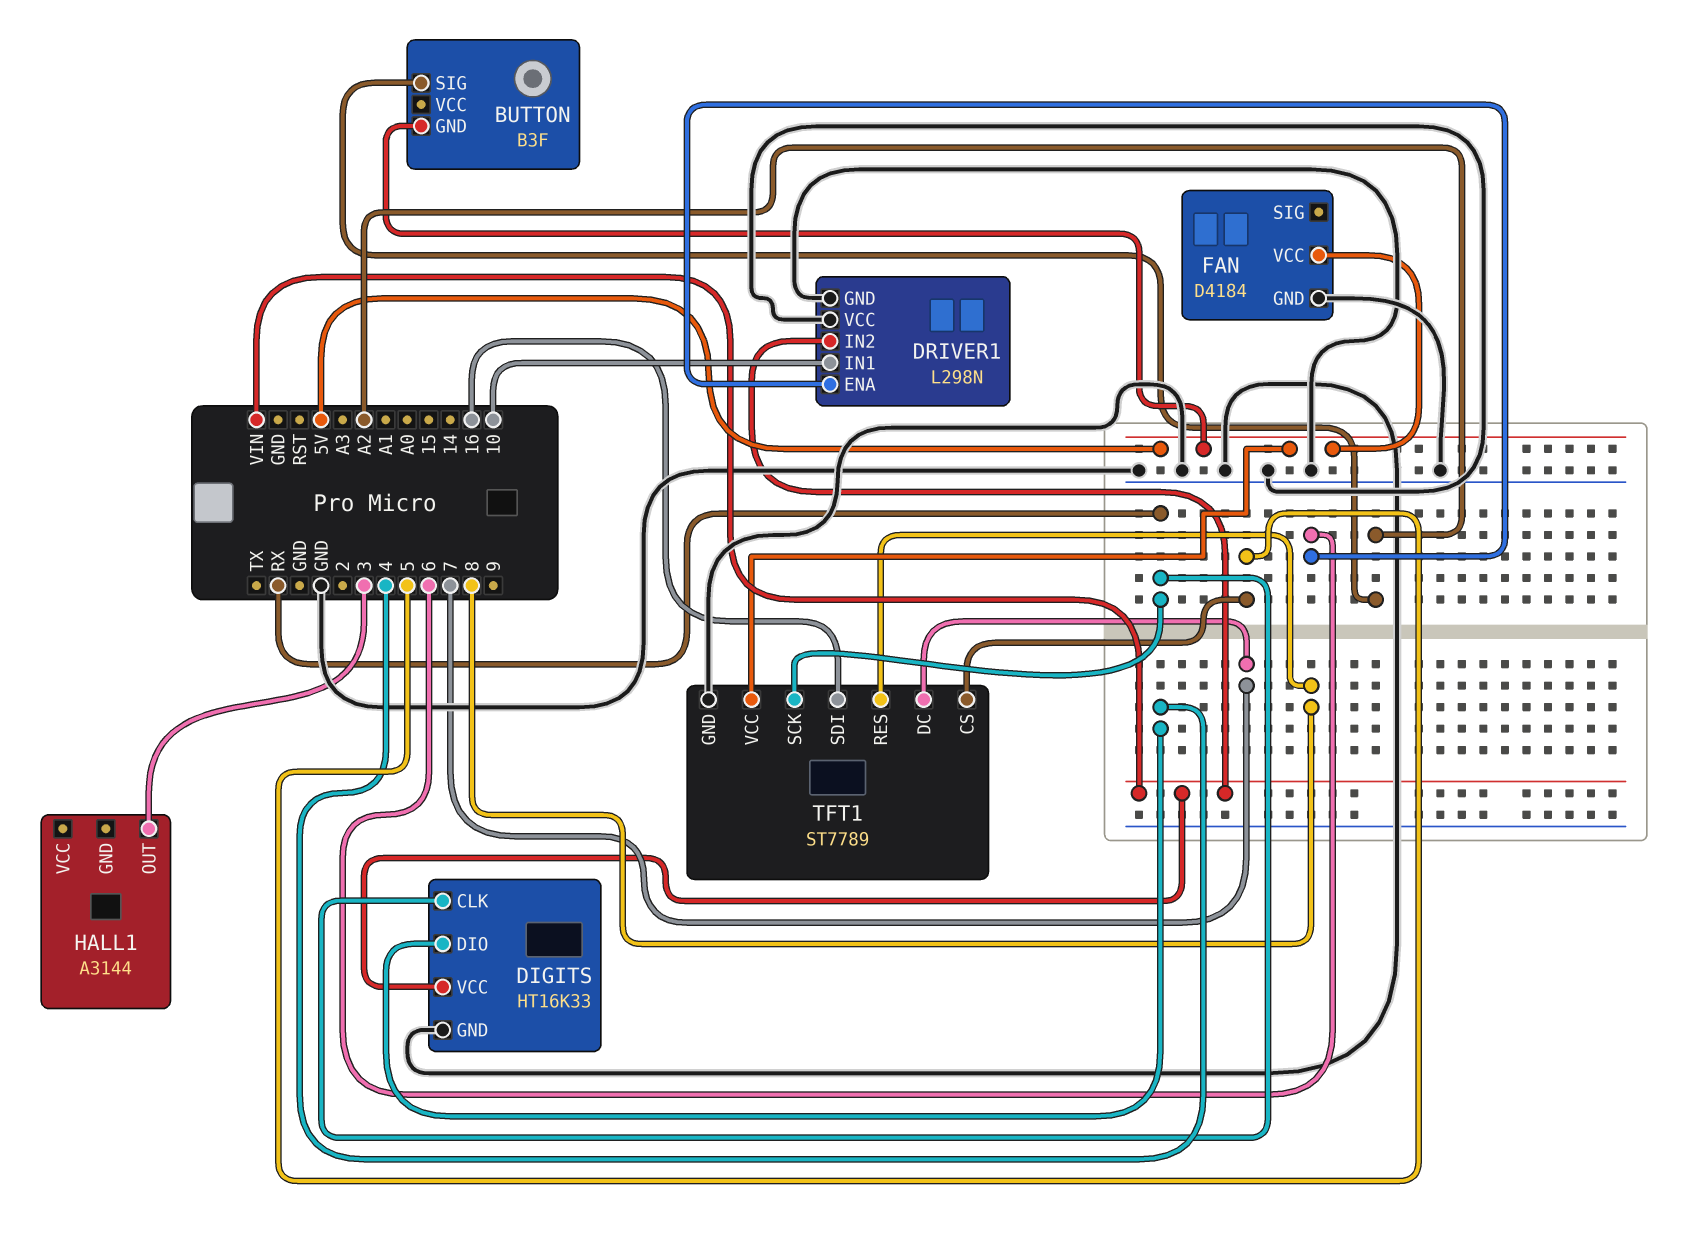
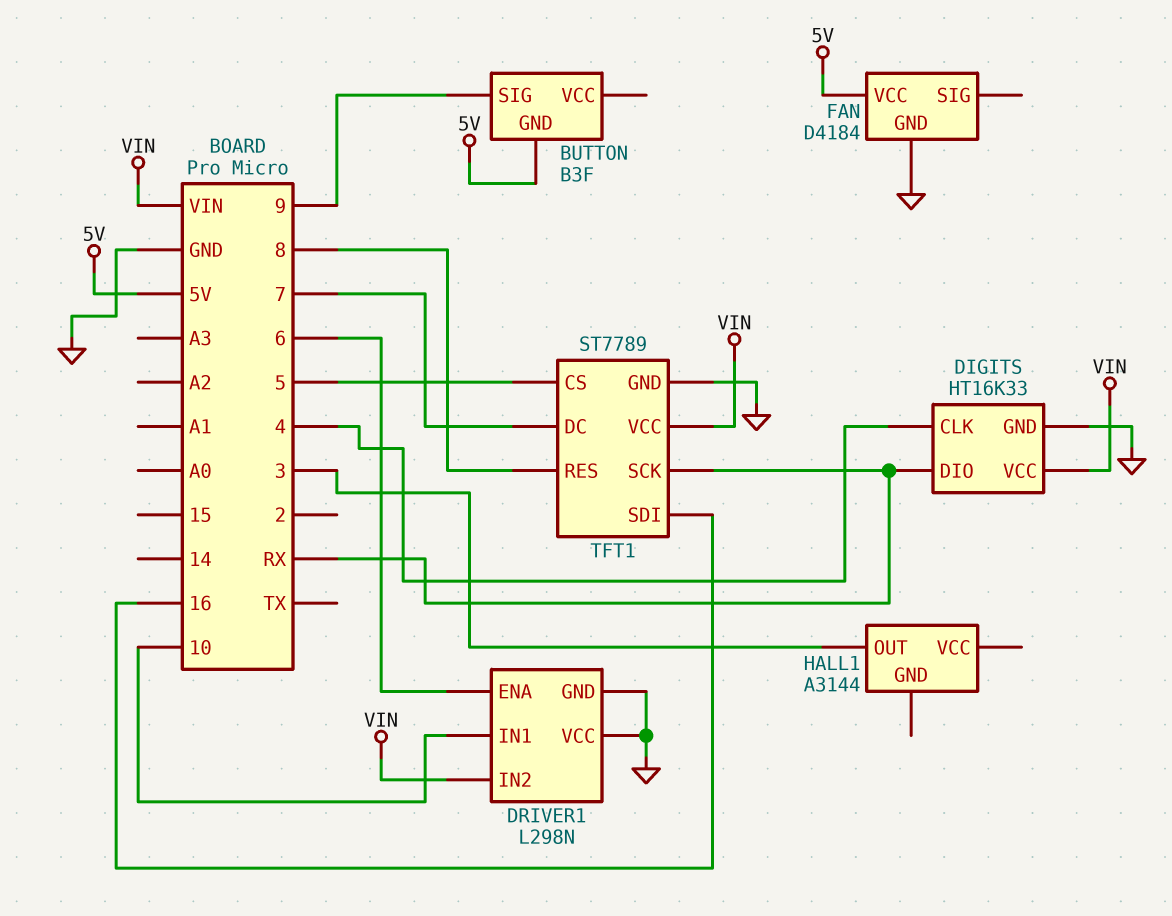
BUTTON pin SIG: A2 -> 9
DIGITS pin CLK: RX -> 4
DIGITS pin DIO: 4 -> RX
TFT1 pin VCC: 5V -> VIN

